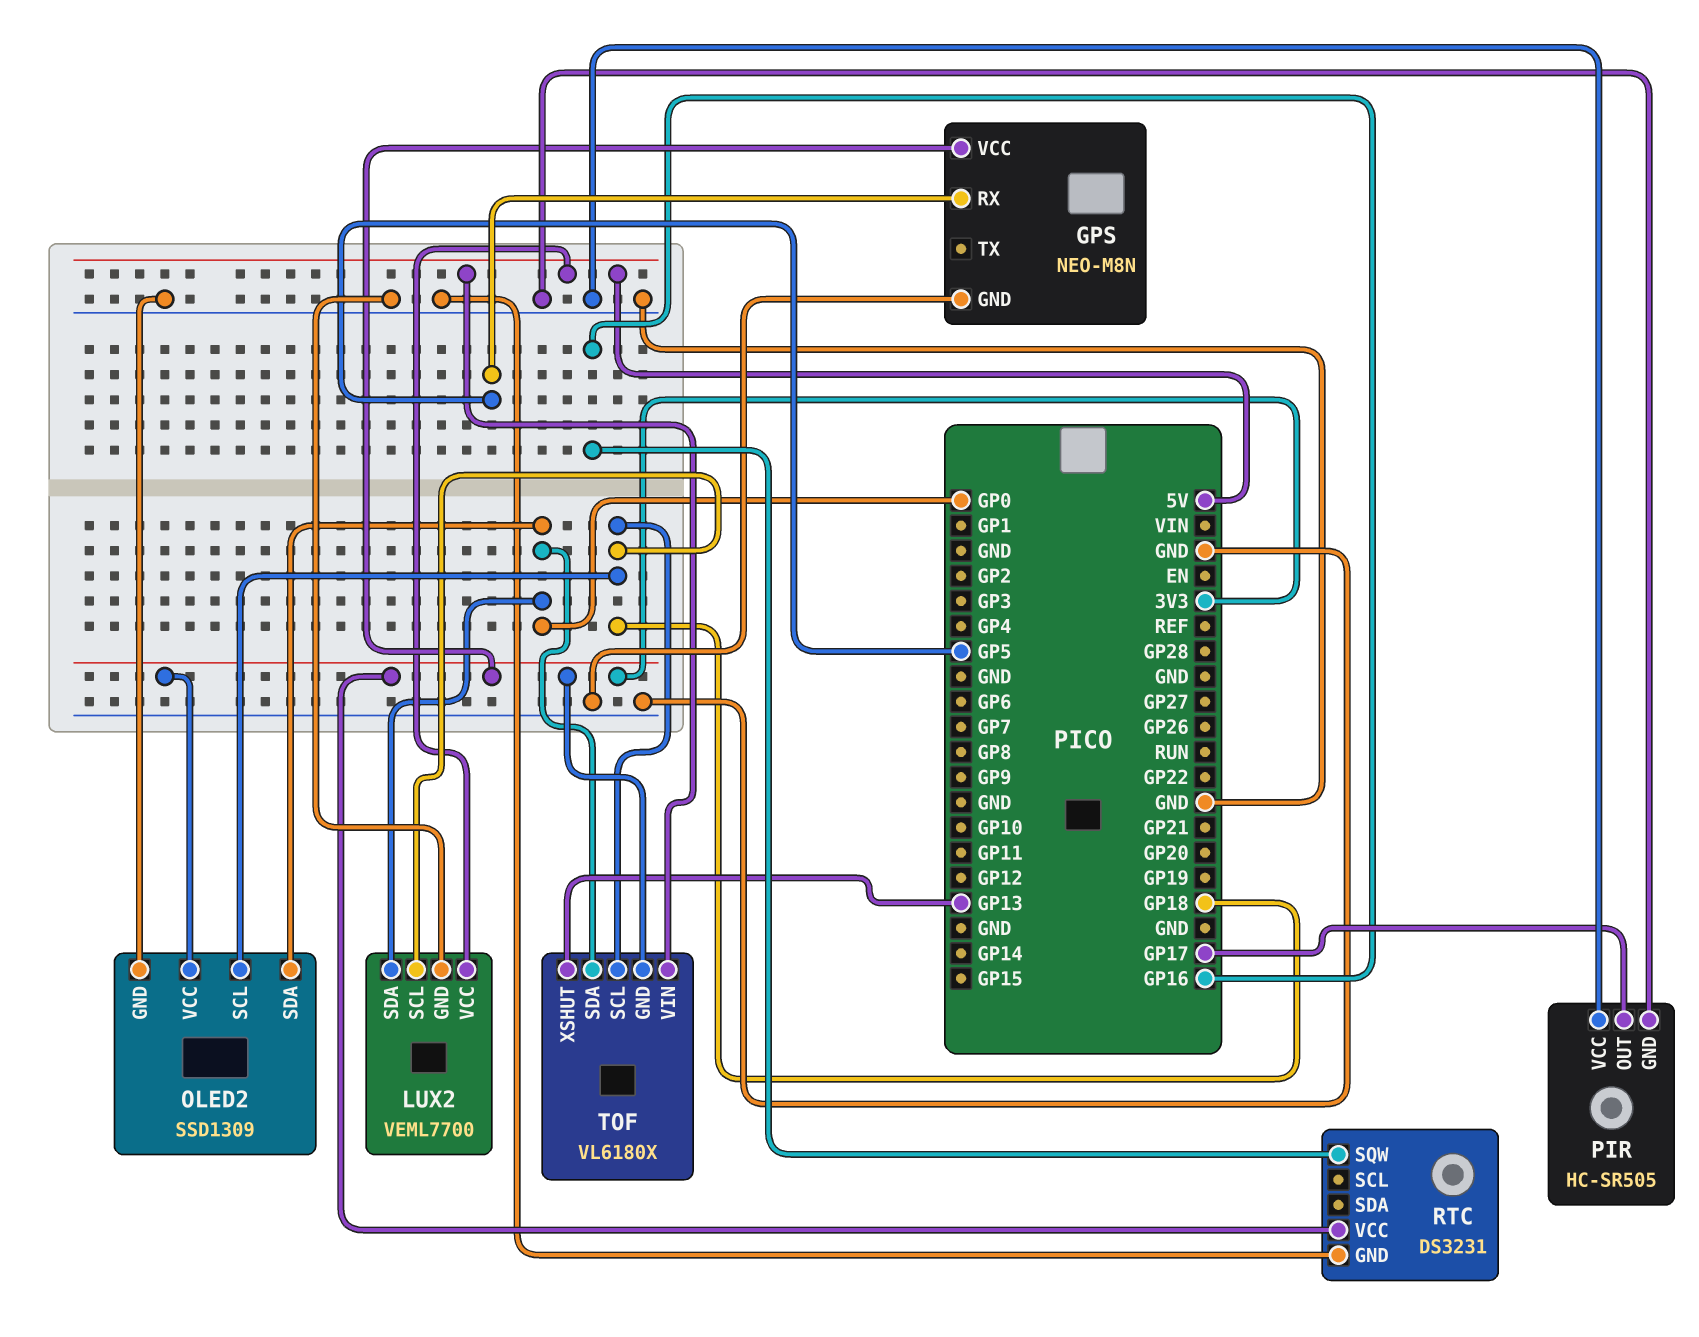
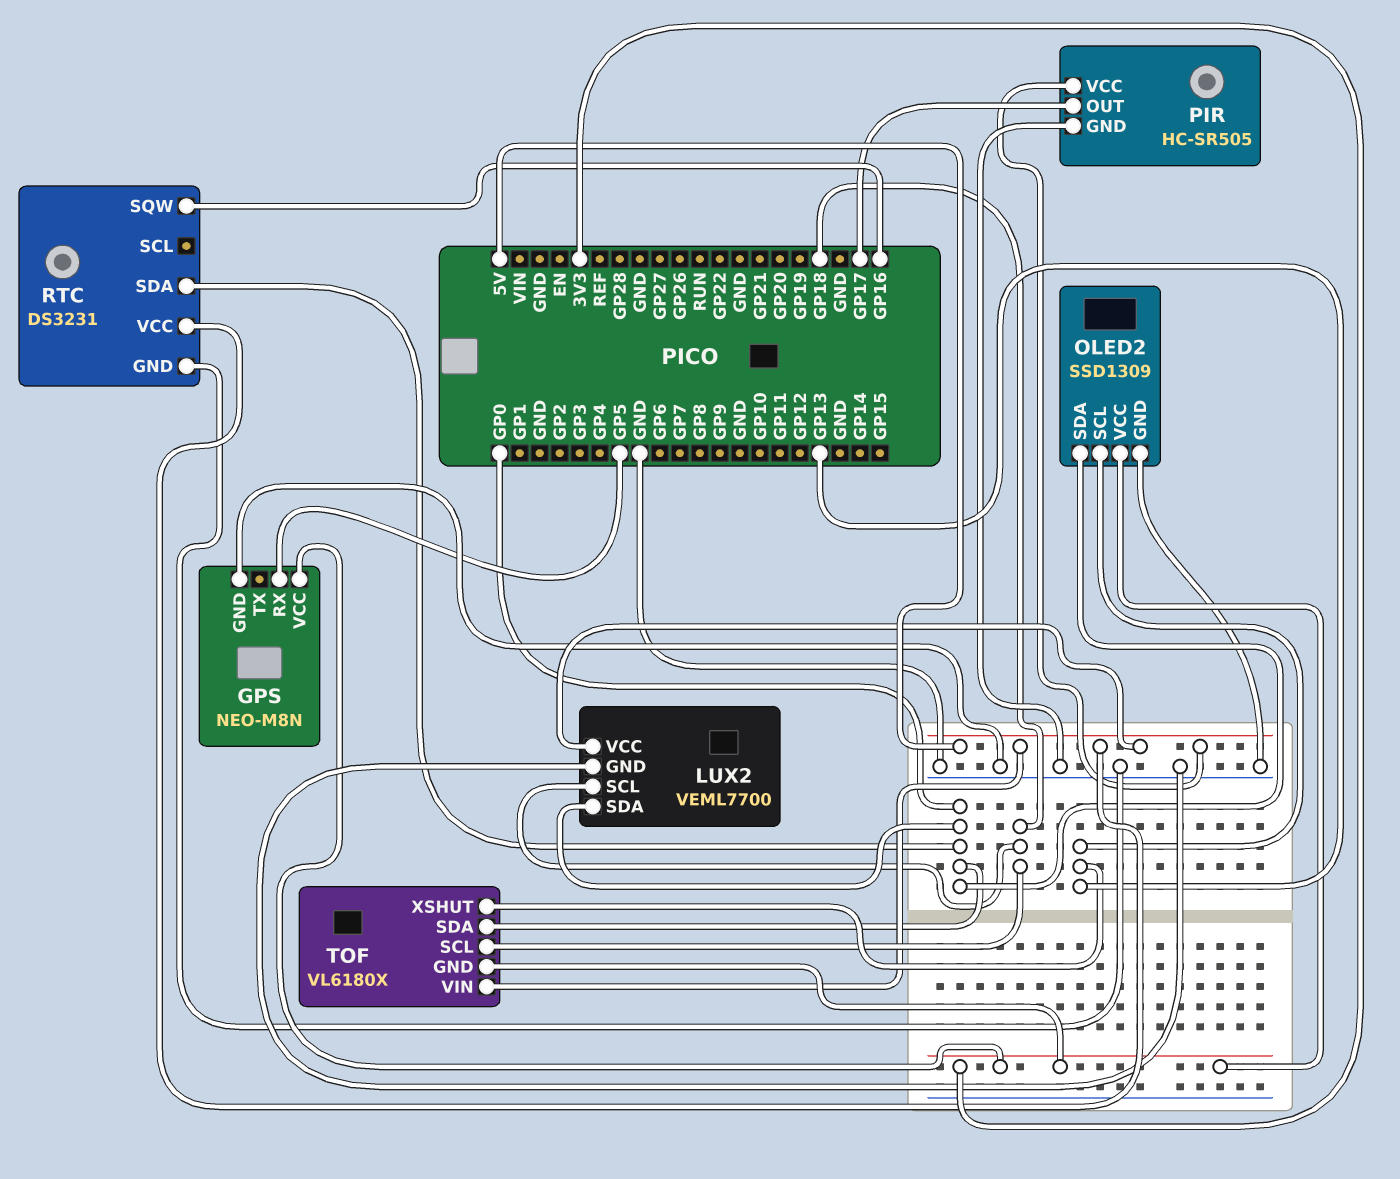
OLED2 pin SCL: GP18 -> GP13
PIR pin VCC: GND -> 5V
RTC pin SDA: none -> GP0
RTC pin VCC: 3V3 -> 5V

